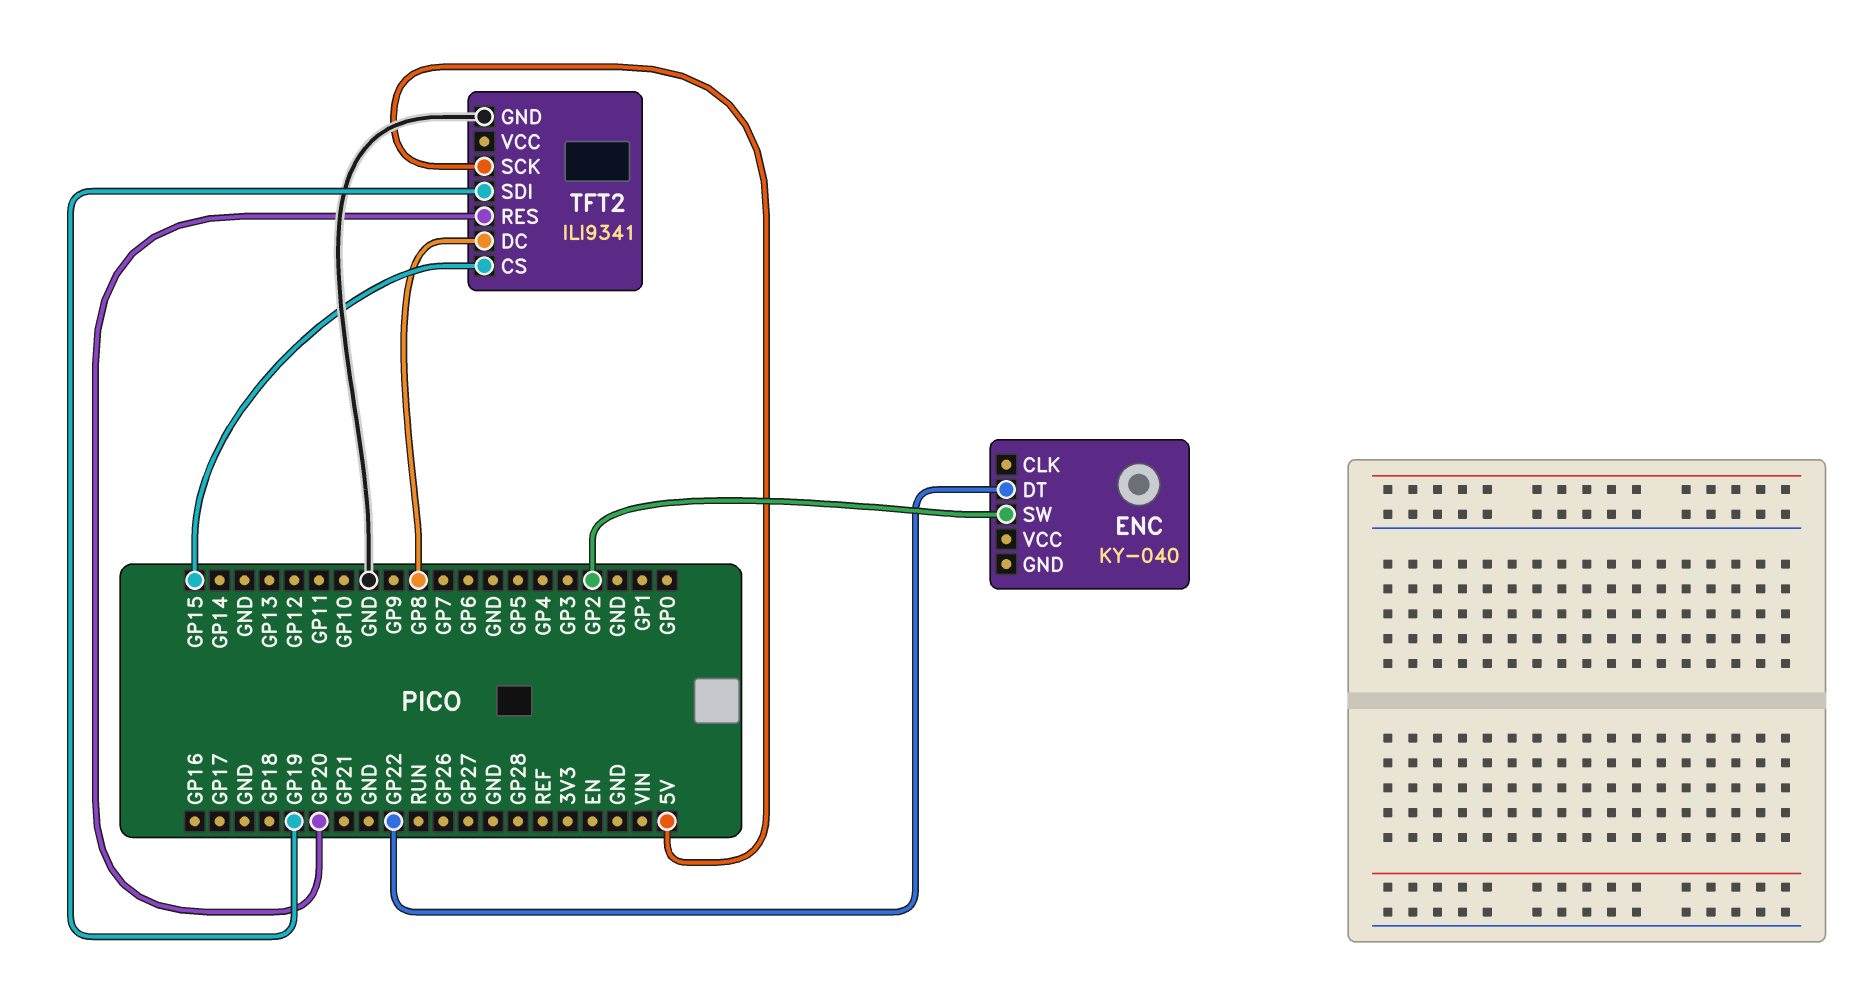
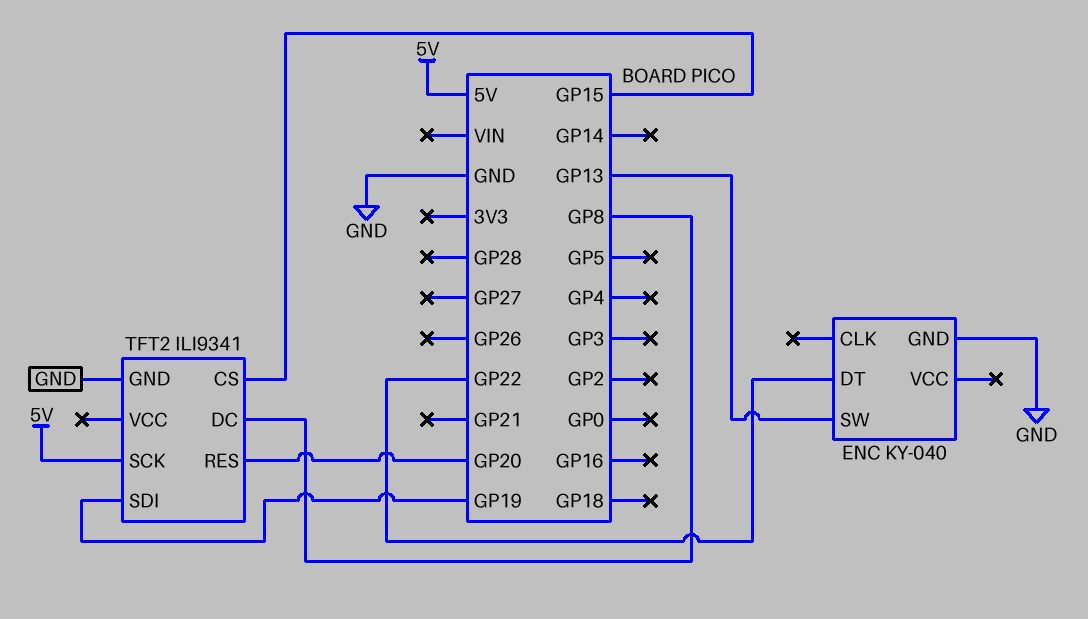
ENC pin GND: none -> GND
ENC pin SW: GP2 -> GP13

